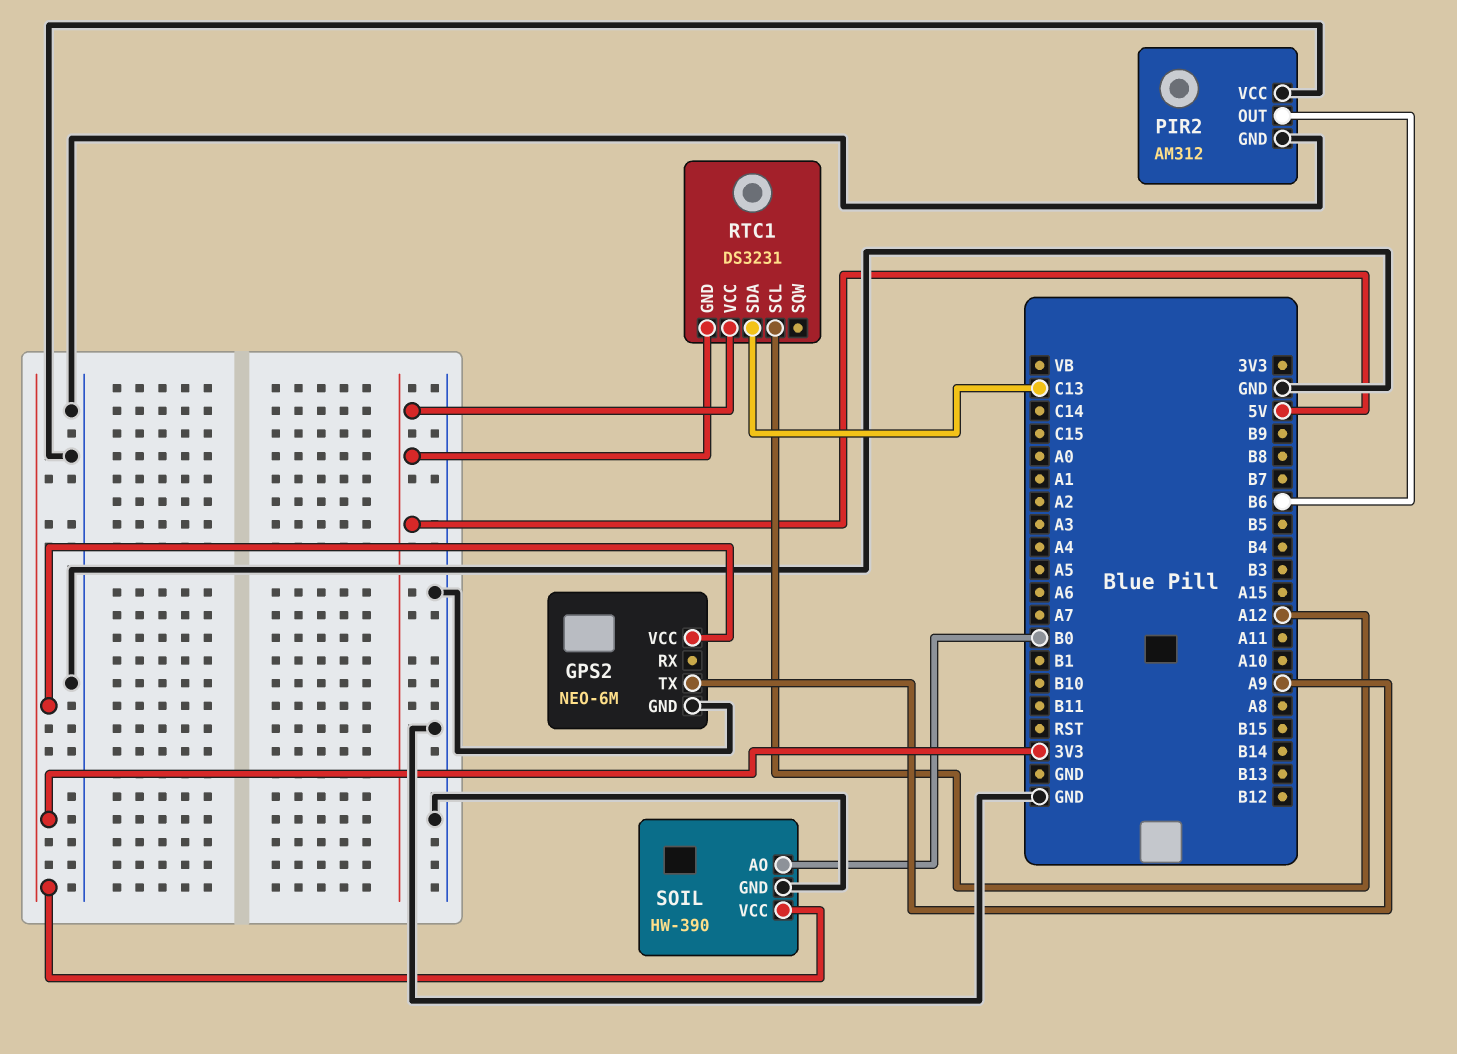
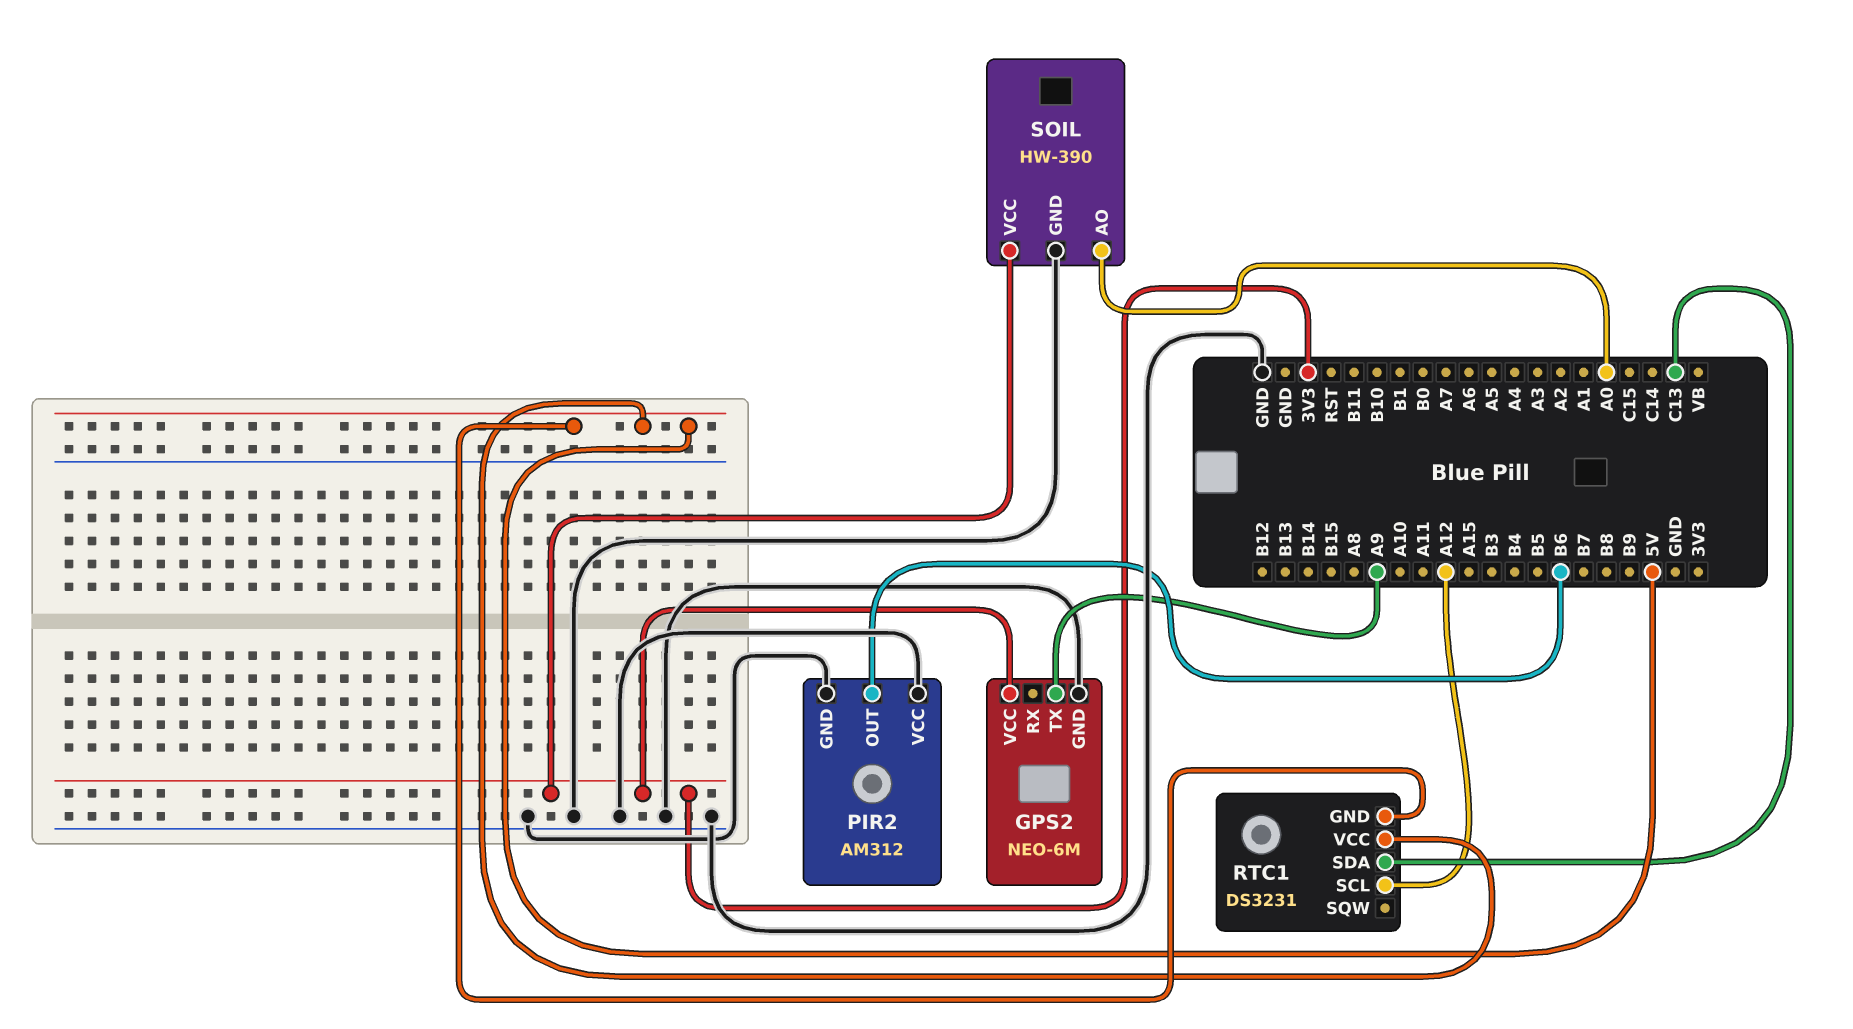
SOIL pin AO: B0 -> A0

